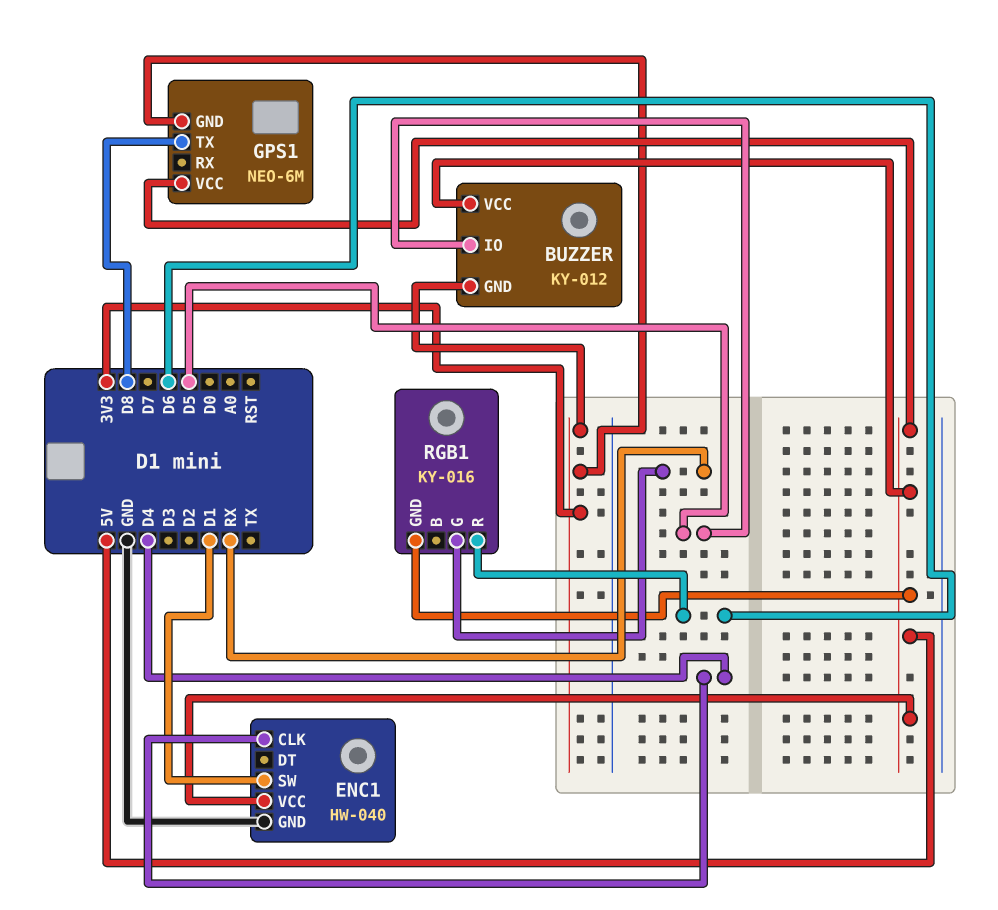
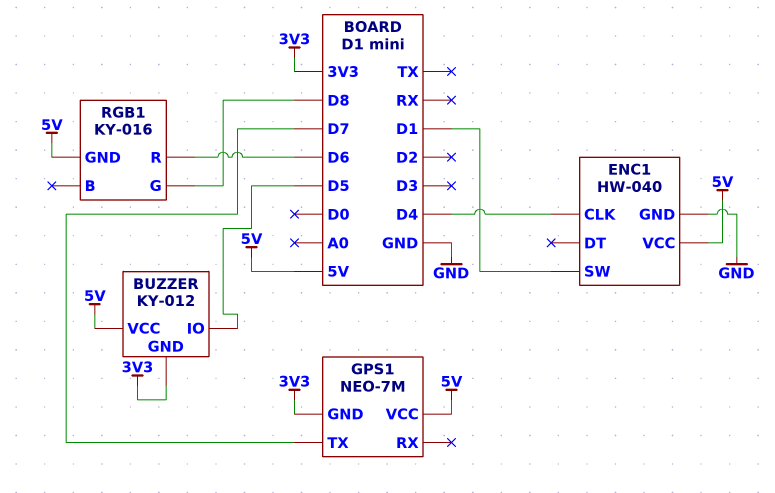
GPS1: NEO-6M -> NEO-7M
GPS1 pin TX: D8 -> D7
RGB1 pin G: RX -> D8

